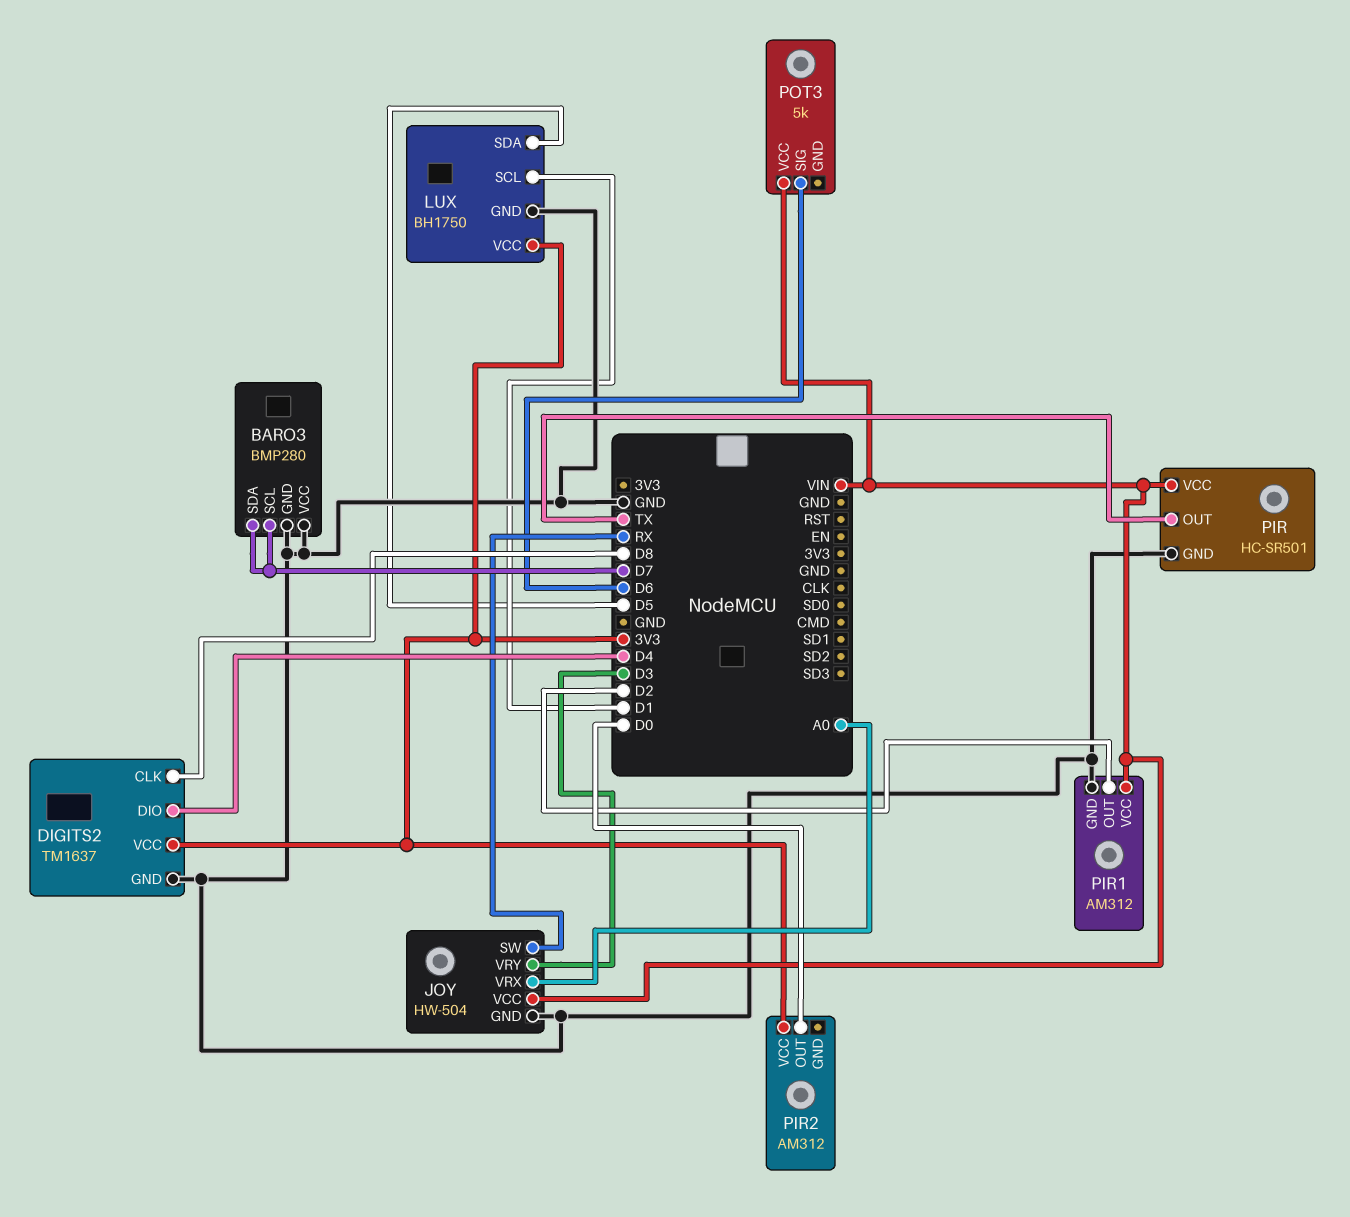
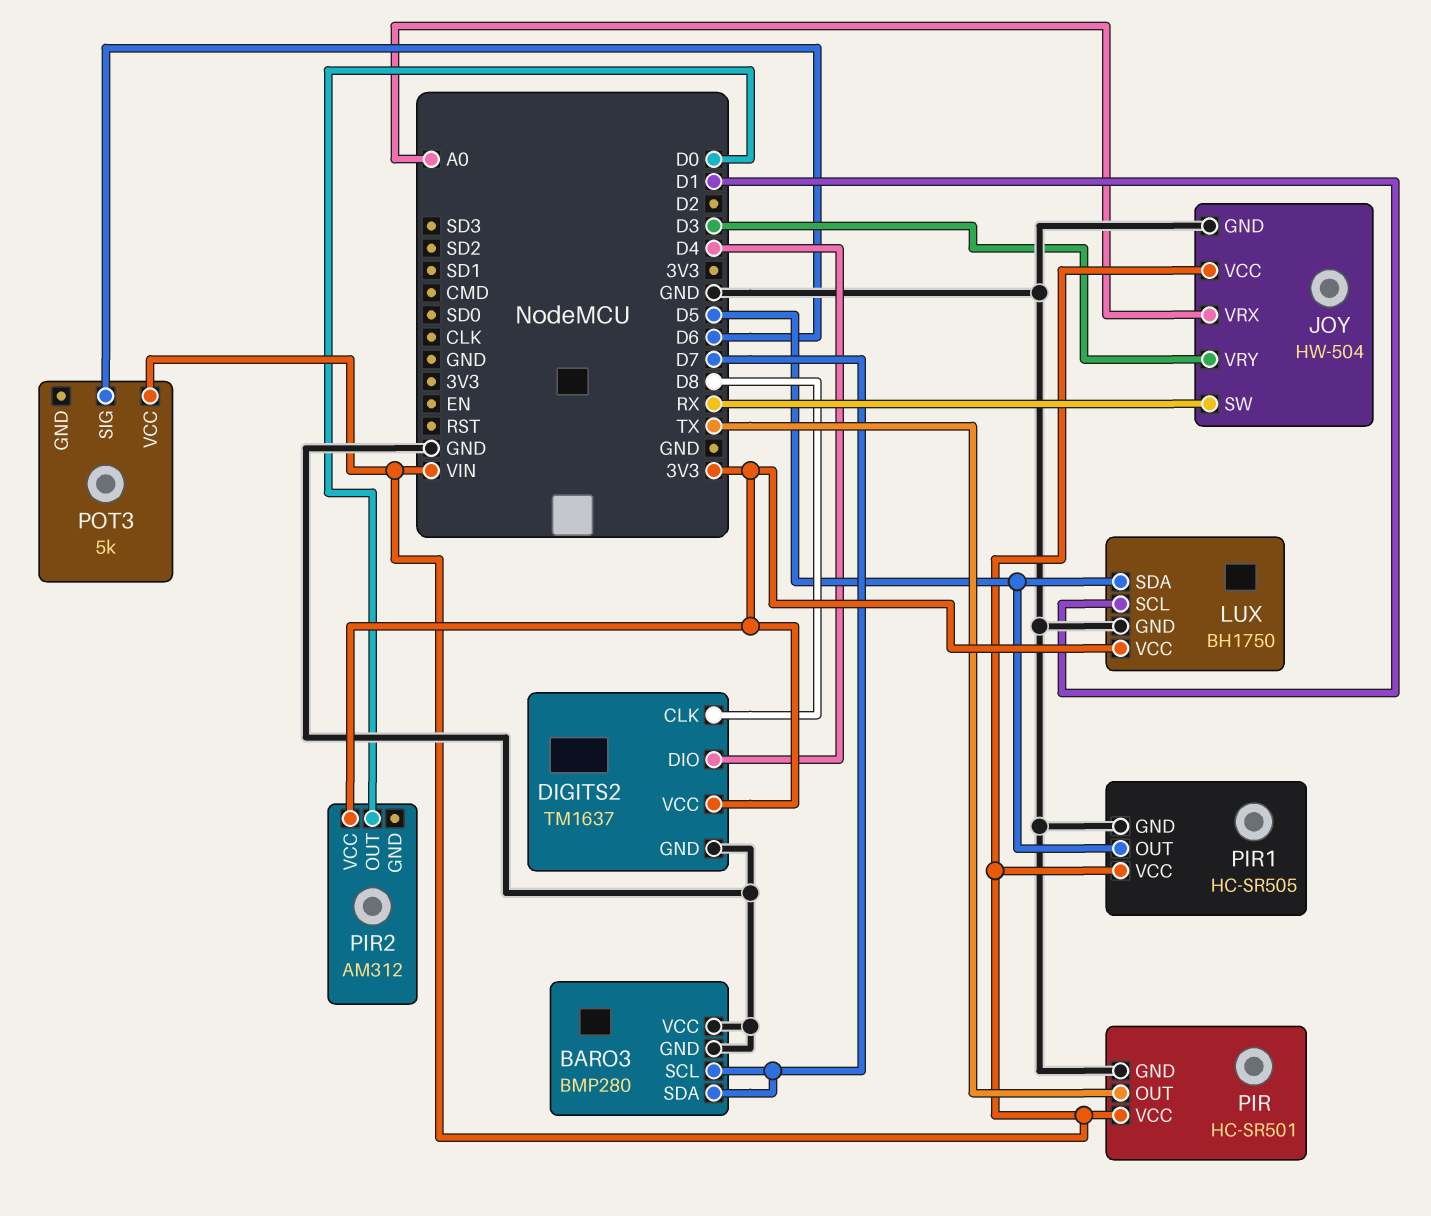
PIR1: AM312 -> HC-SR505
PIR1 pin OUT: D2 -> D5

